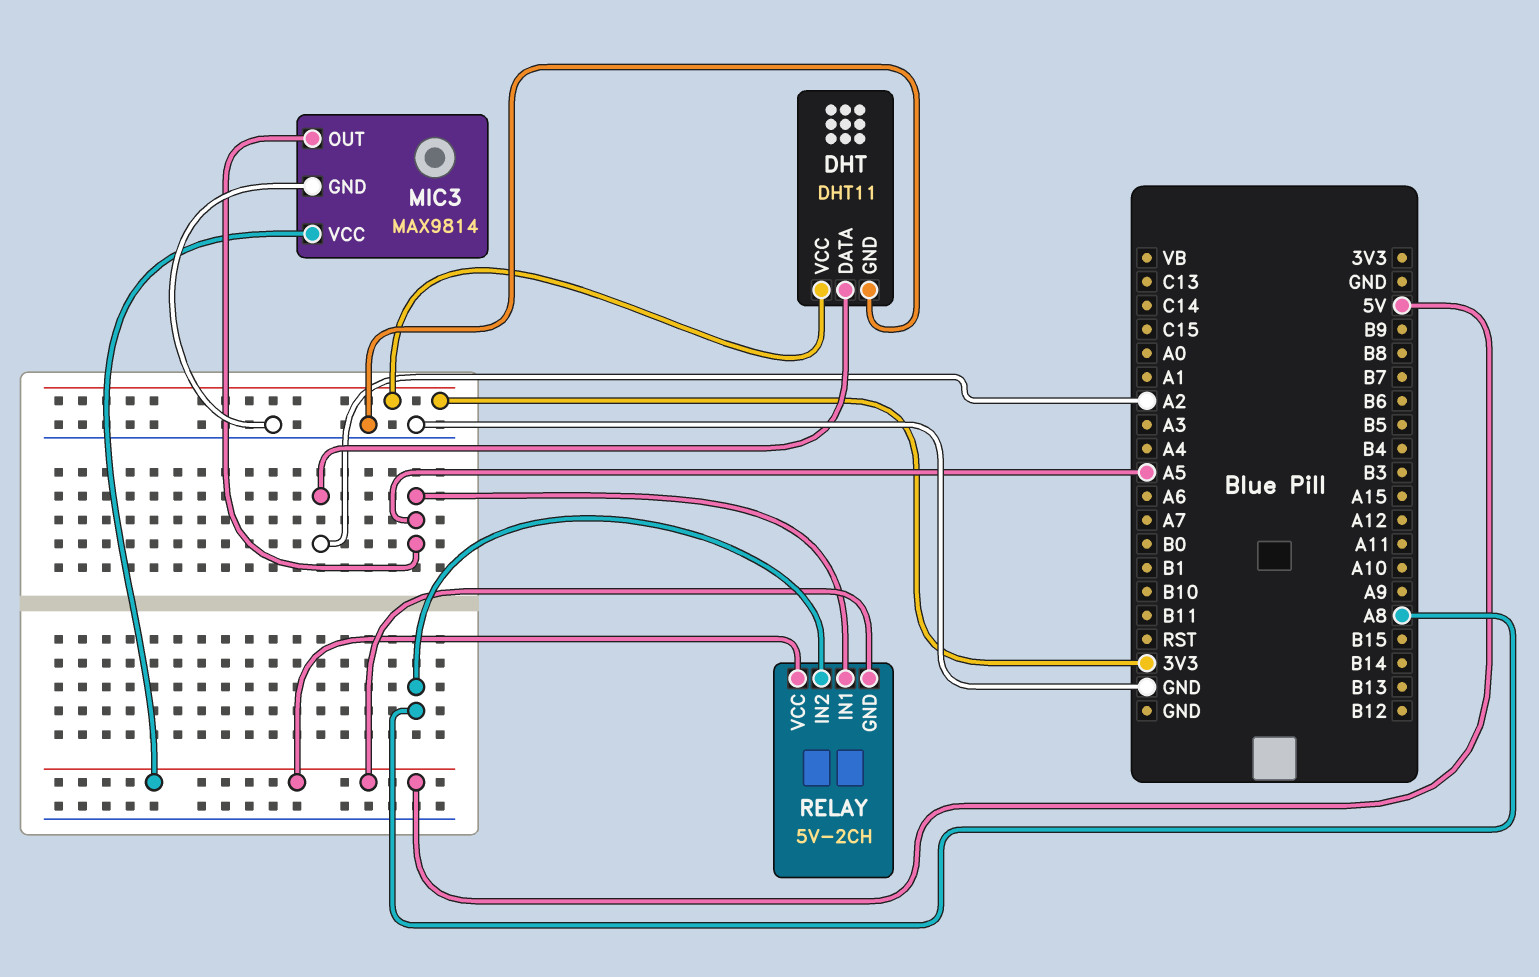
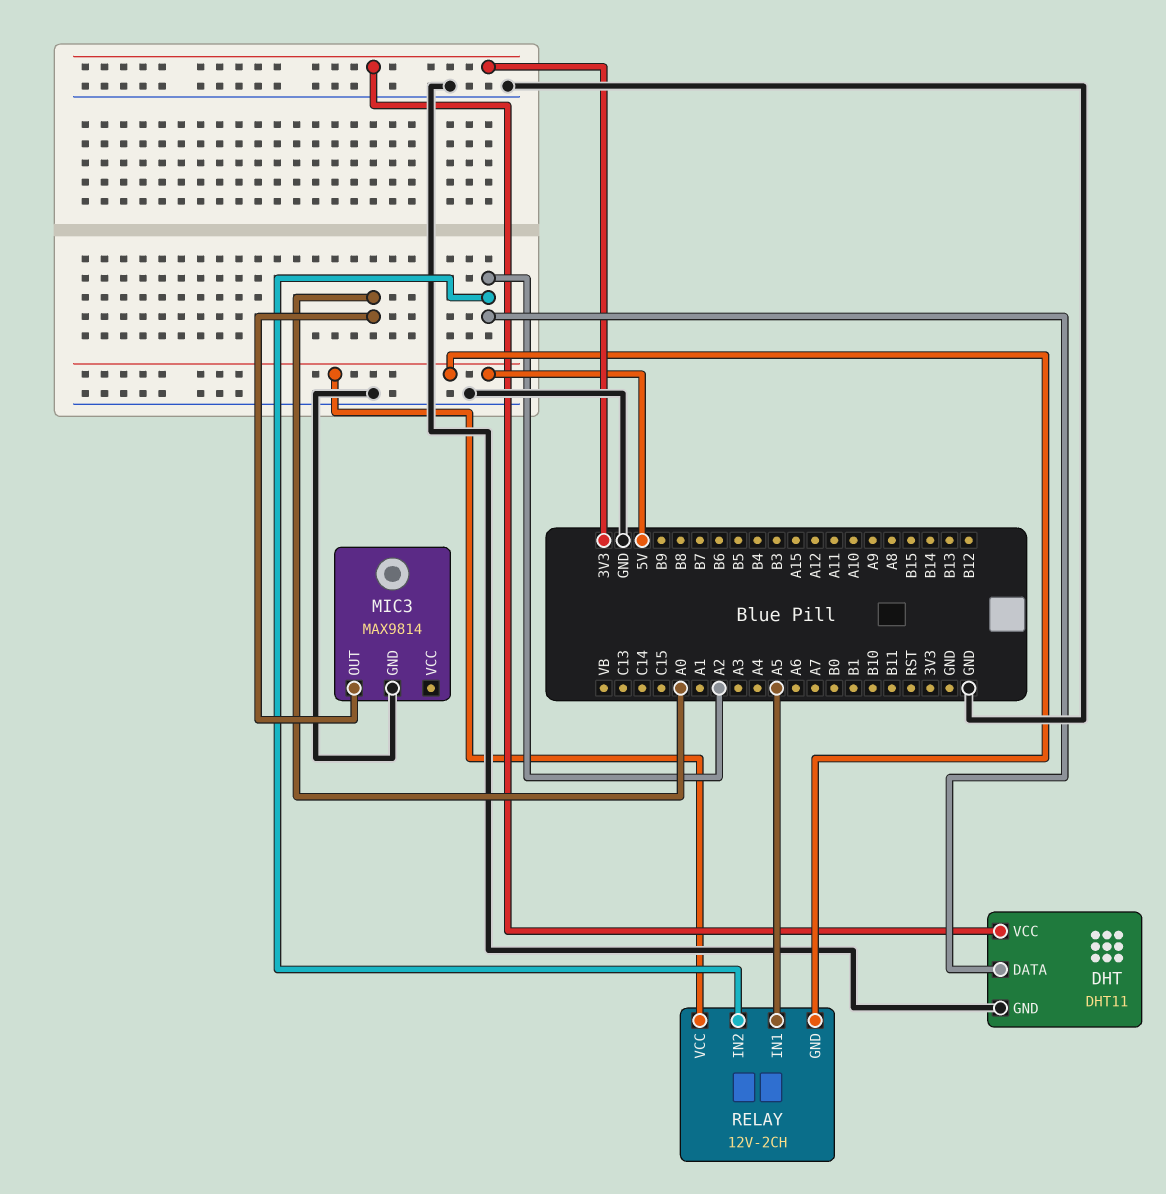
MIC3 pin OUT: A5 -> A0
MIC3 pin VCC: 5V -> none
RELAY: 5V-2CH -> 12V-2CH
RELAY pin IN2: A8 -> A2

